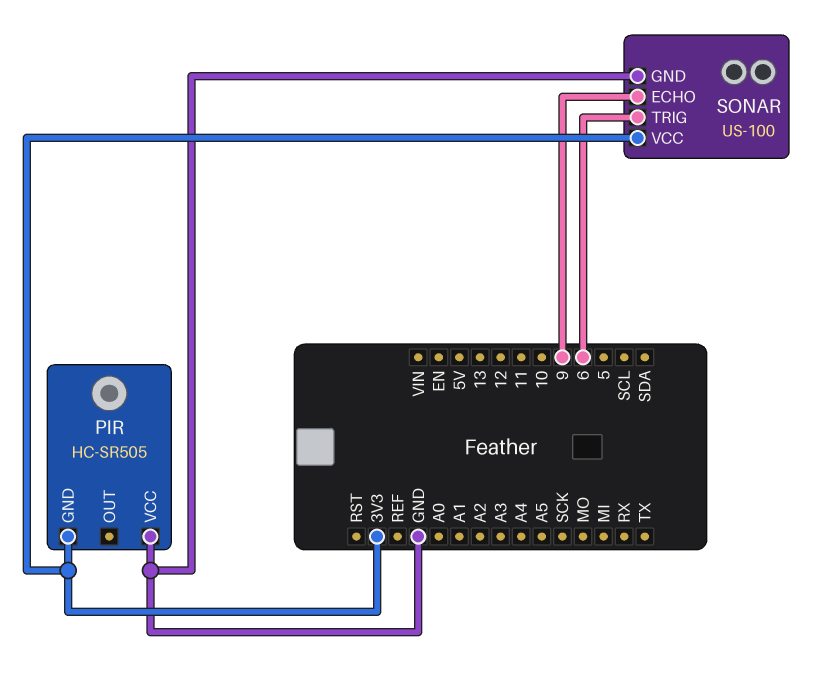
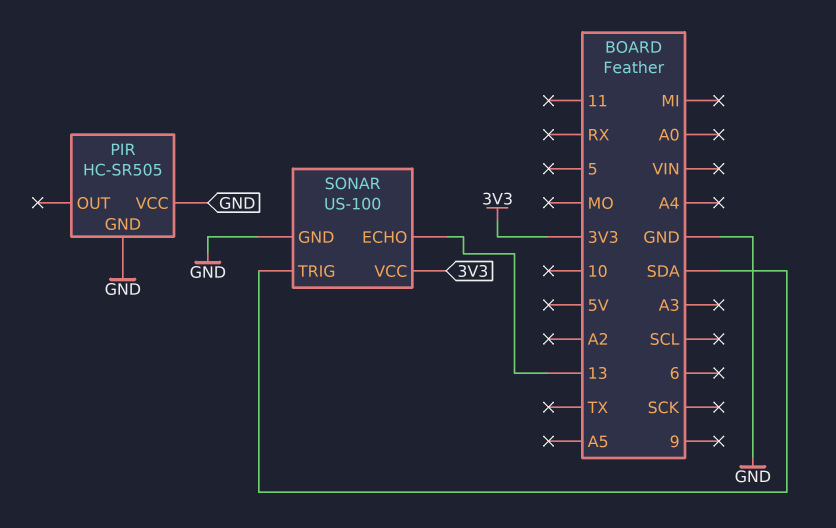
PIR pin GND: 3V3 -> GND
SONAR pin ECHO: 9 -> 13
SONAR pin TRIG: 6 -> SDA

